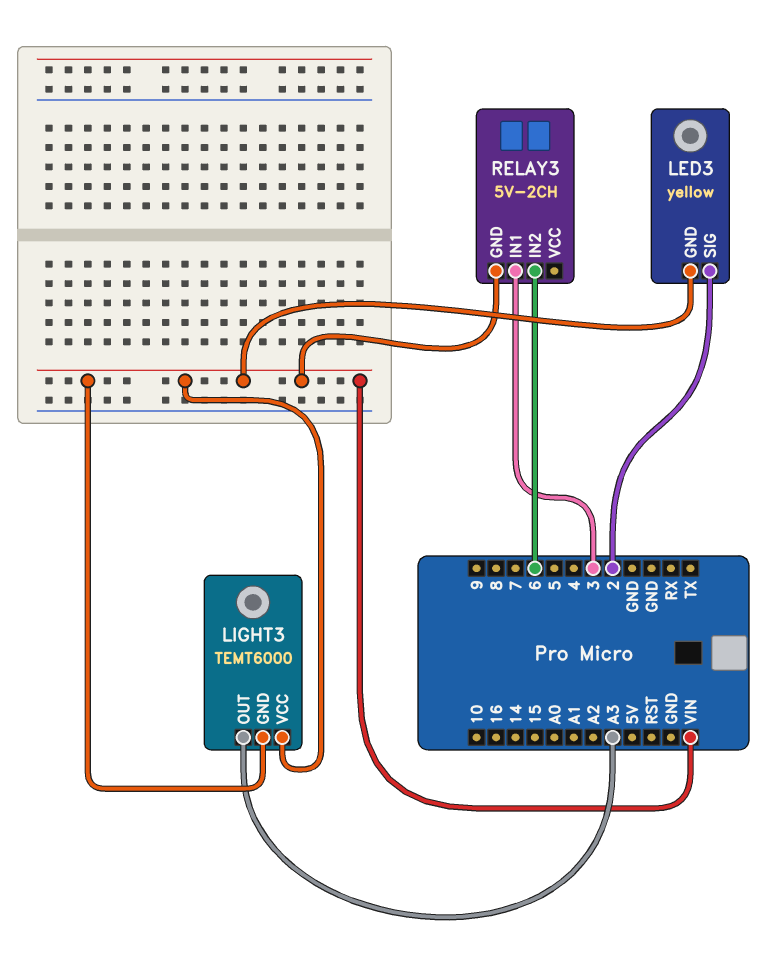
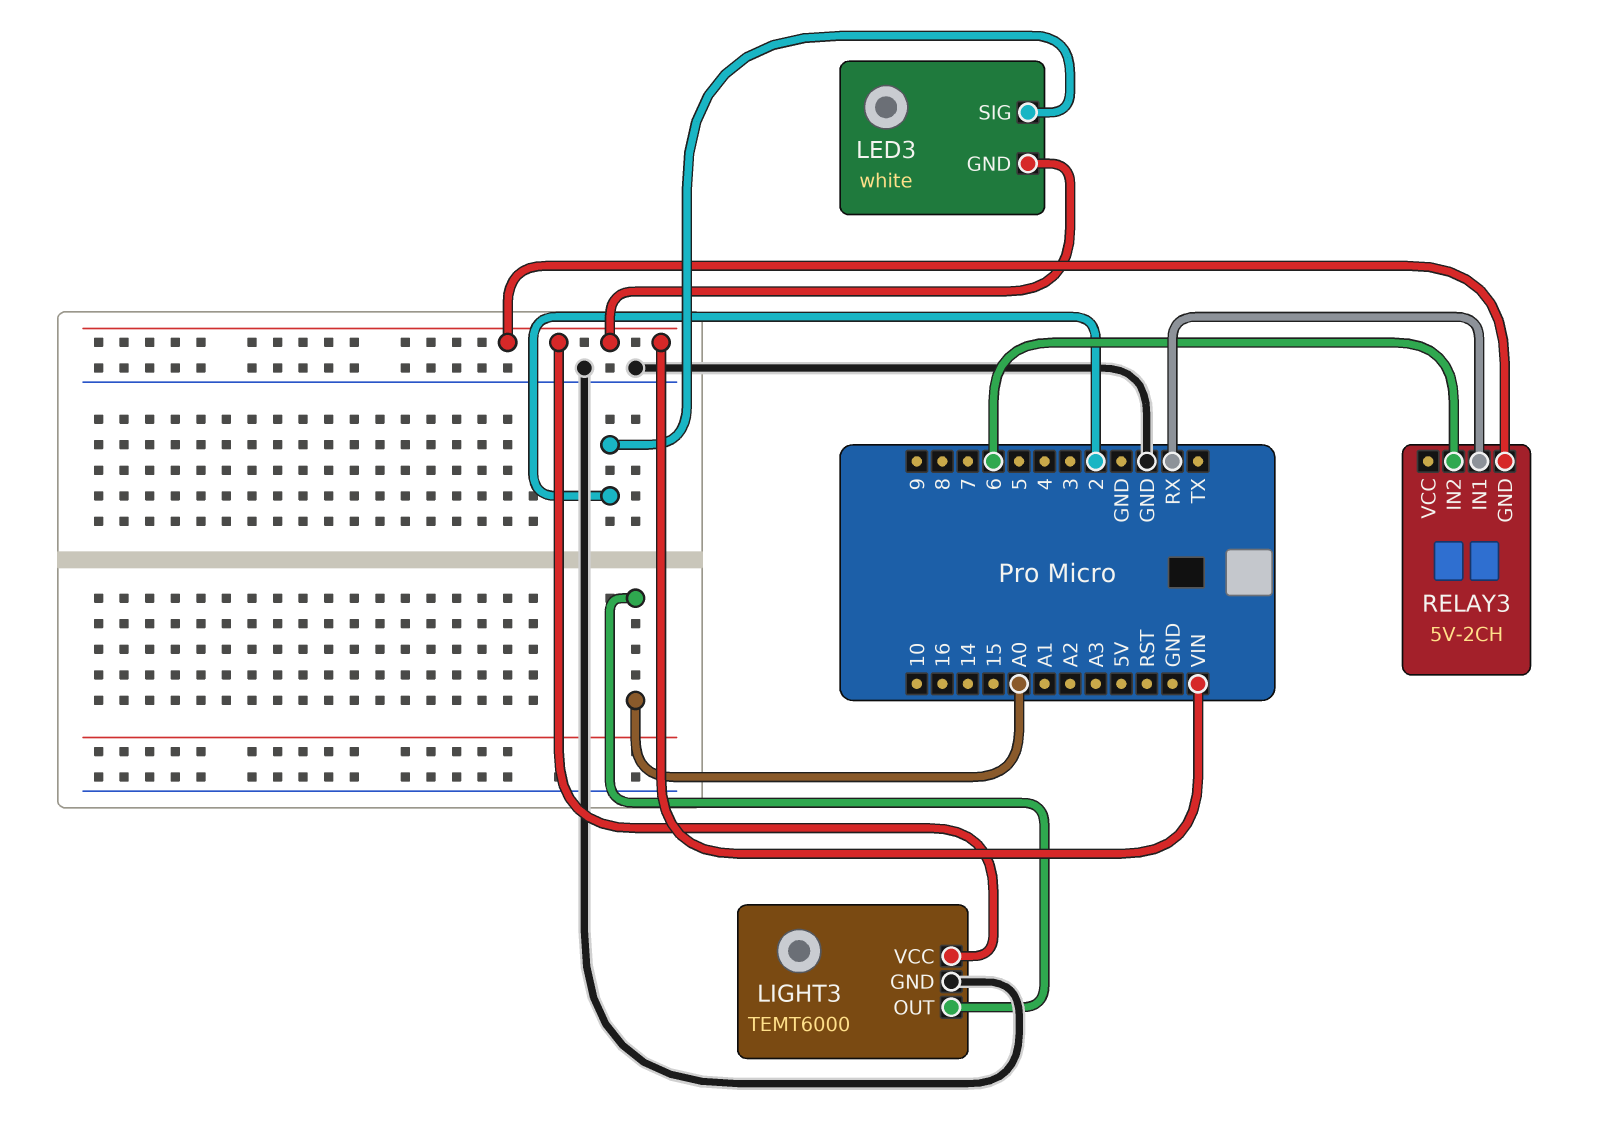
LED3: yellow -> white
LIGHT3 pin GND: VIN -> GND
LIGHT3 pin OUT: A3 -> A0
RELAY3 pin IN1: 3 -> RX

